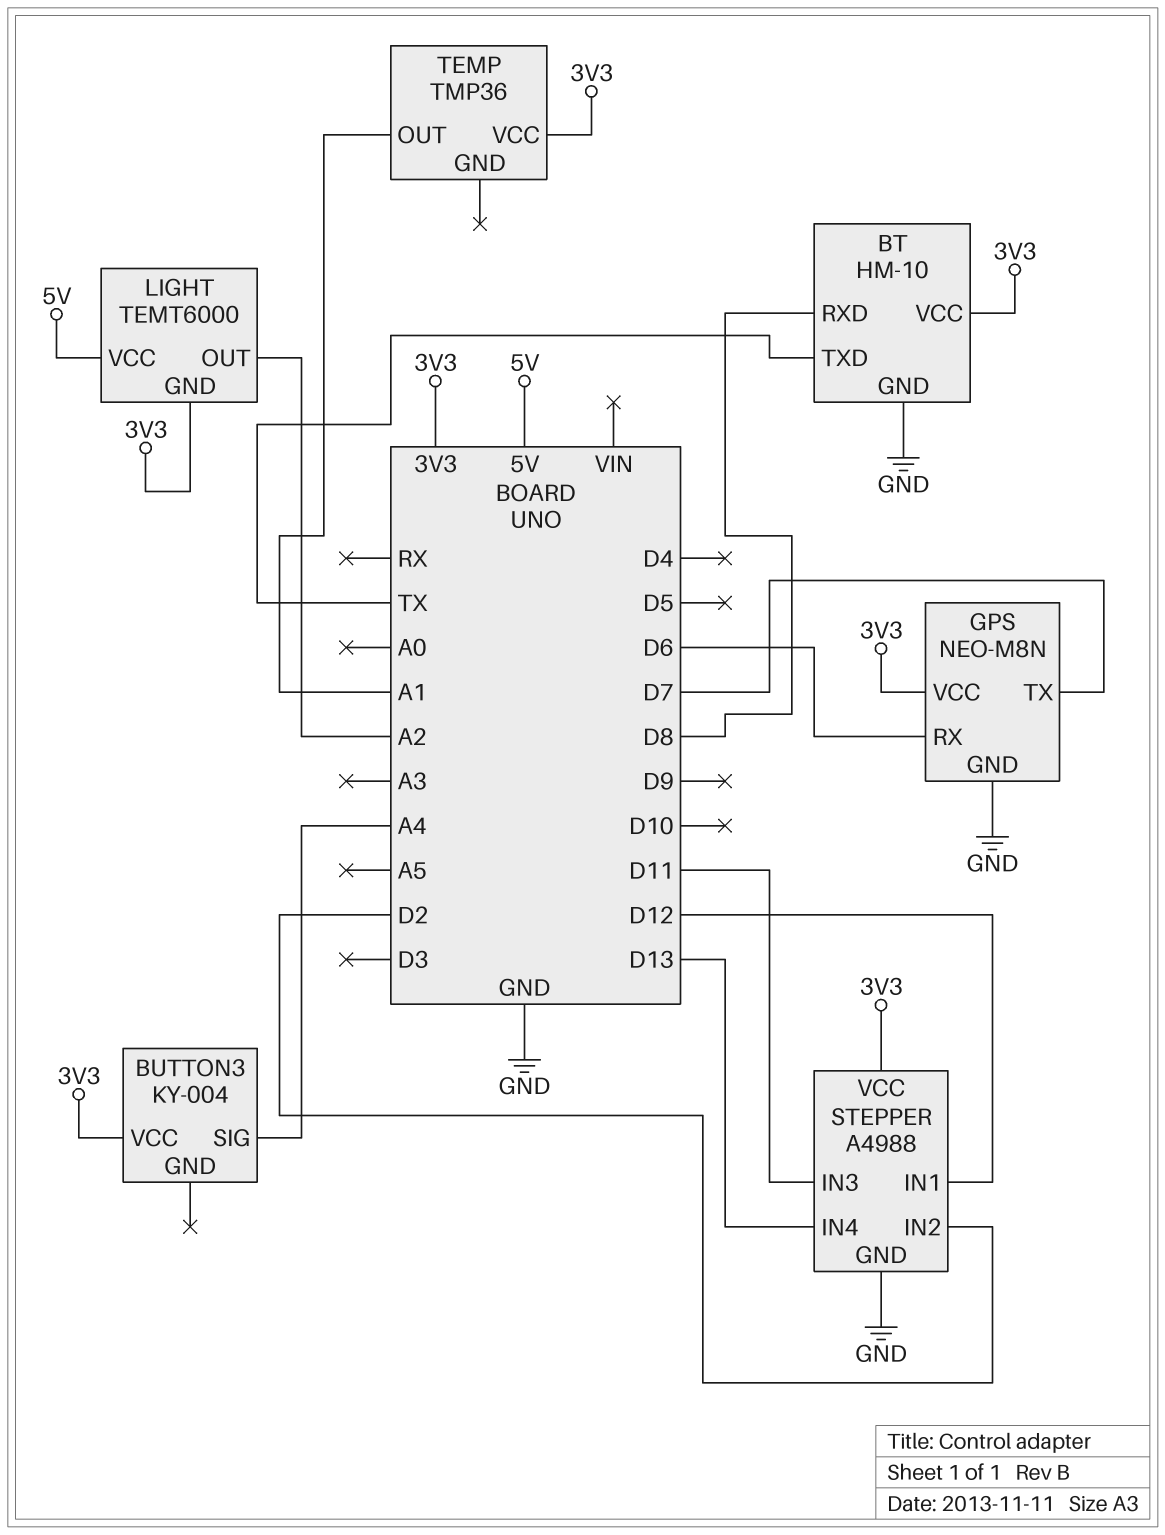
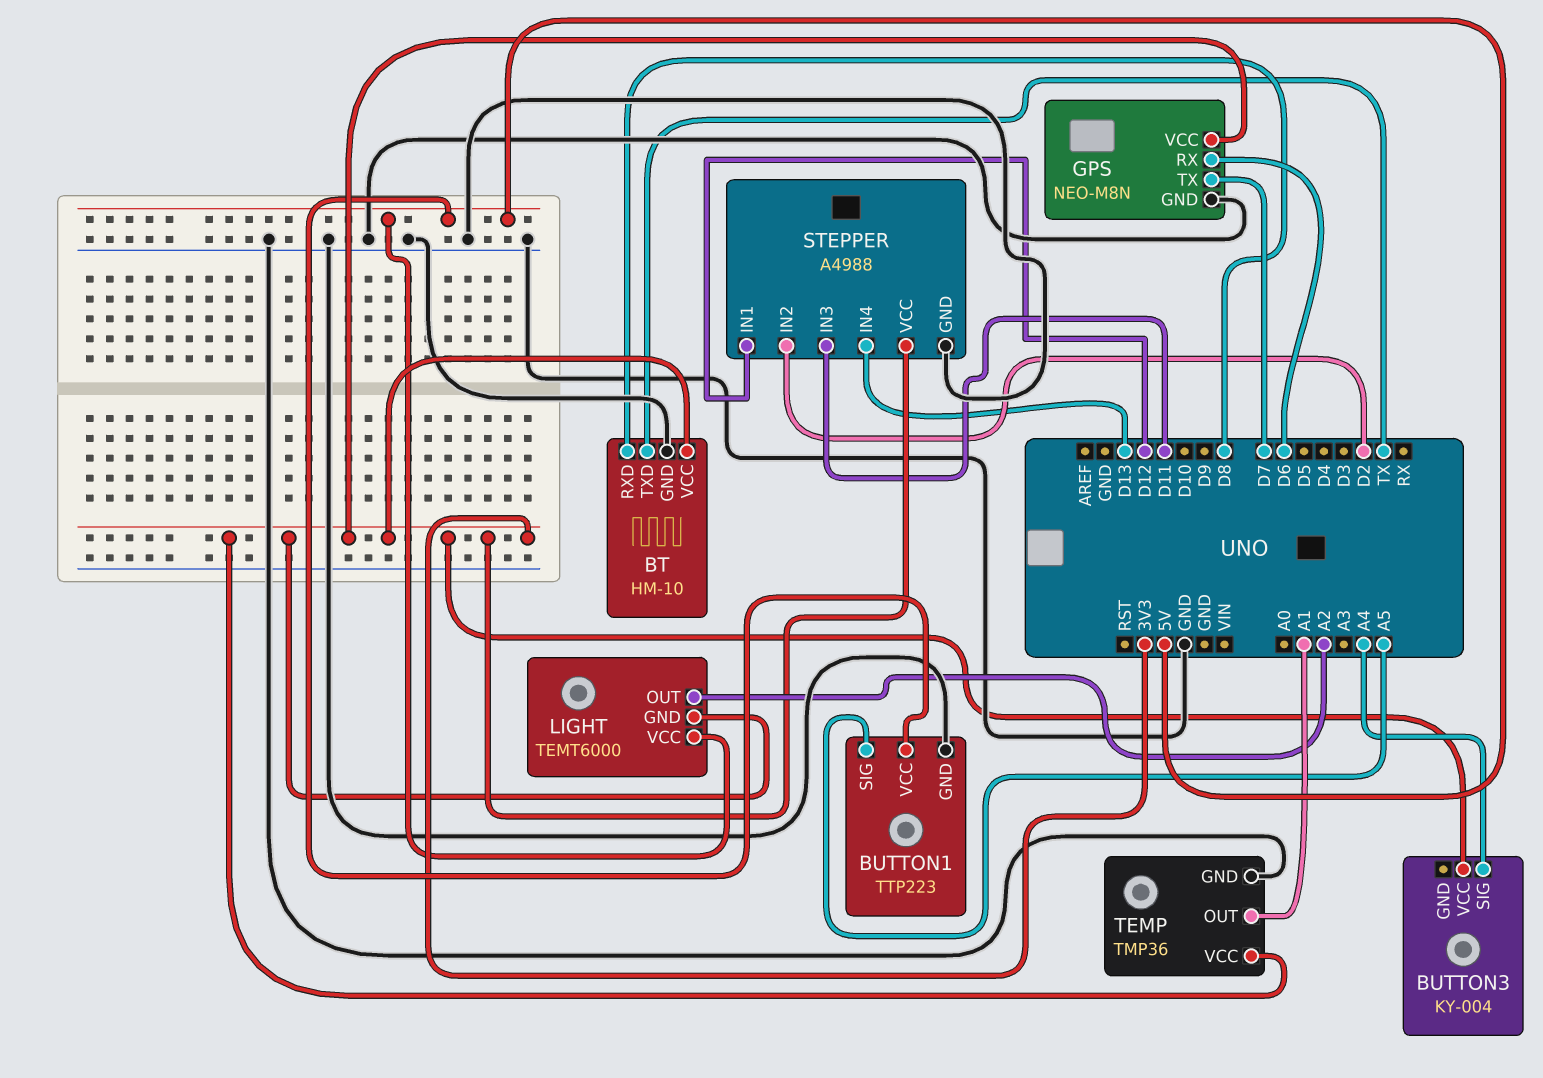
BUTTON1: none -> TTP223
BUTTON1 pin GND: none -> GND
BUTTON1 pin SIG: none -> A5
BUTTON1 pin VCC: none -> 5V
TEMP pin GND: none -> GND

